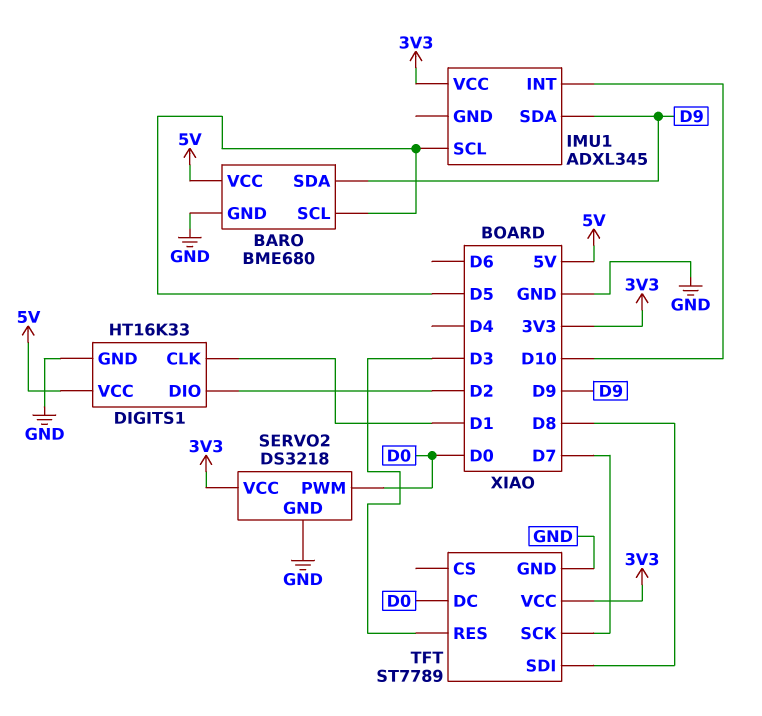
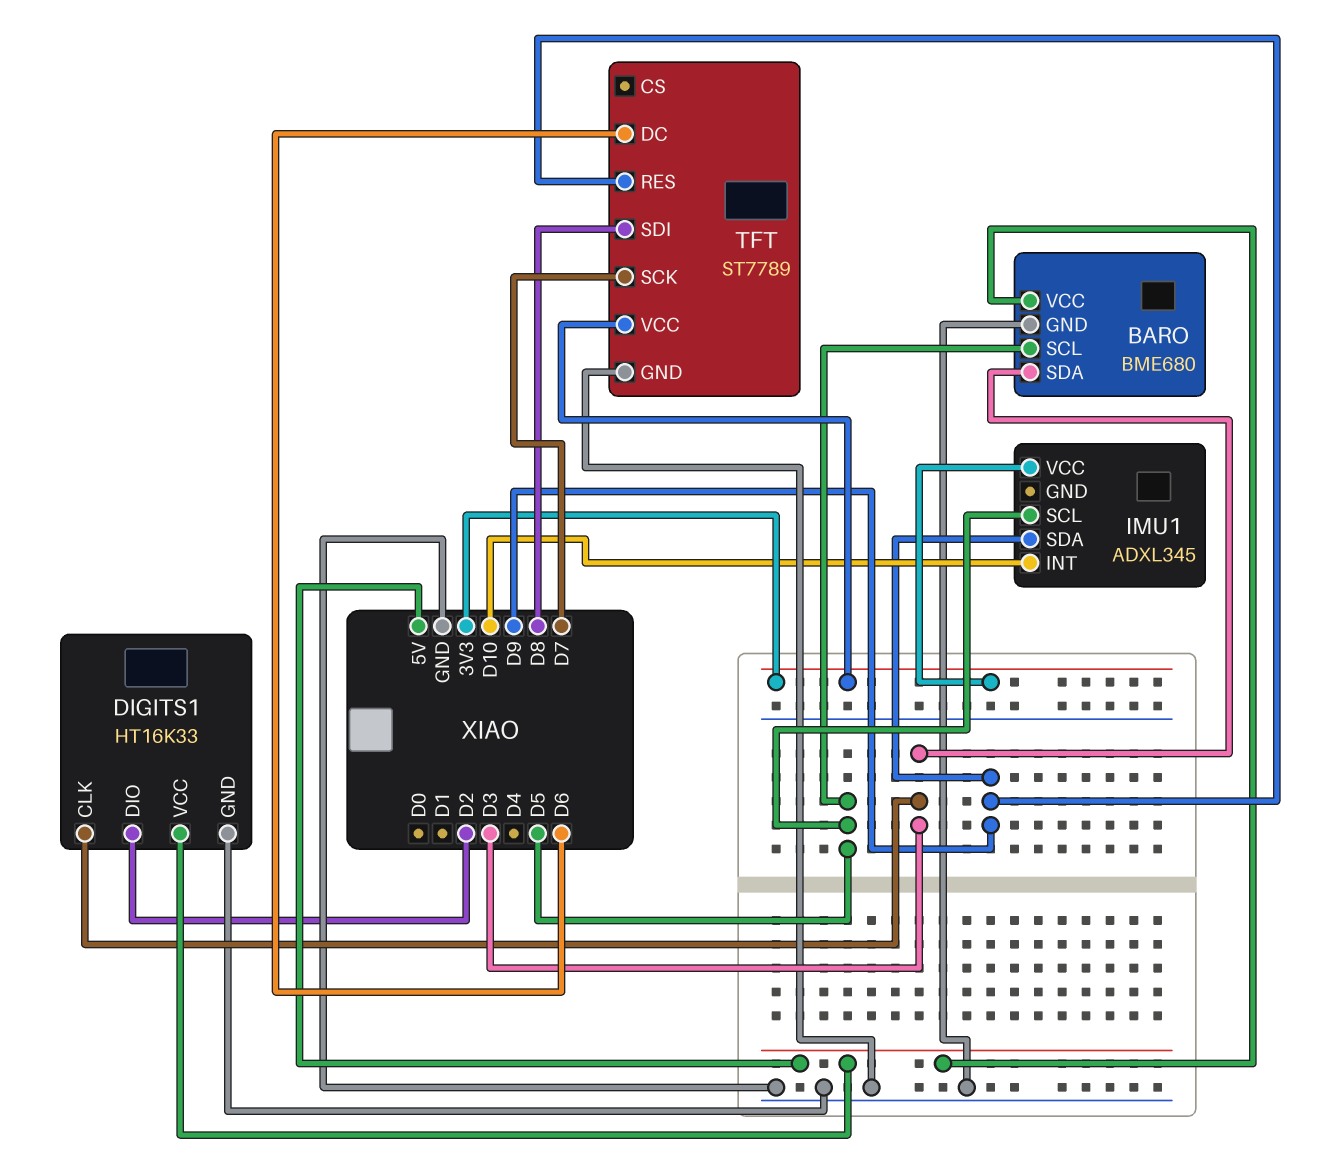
BARO pin SDA: D9 -> D3
DIGITS1 pin CLK: D1 -> D3
SERVO2: DS3218 -> none
SERVO2 pin GND: GND -> none
SERVO2 pin PWM: D0 -> none
SERVO2 pin VCC: 3V3 -> none
TFT pin DC: D0 -> D6
TFT pin RES: D3 -> D9

